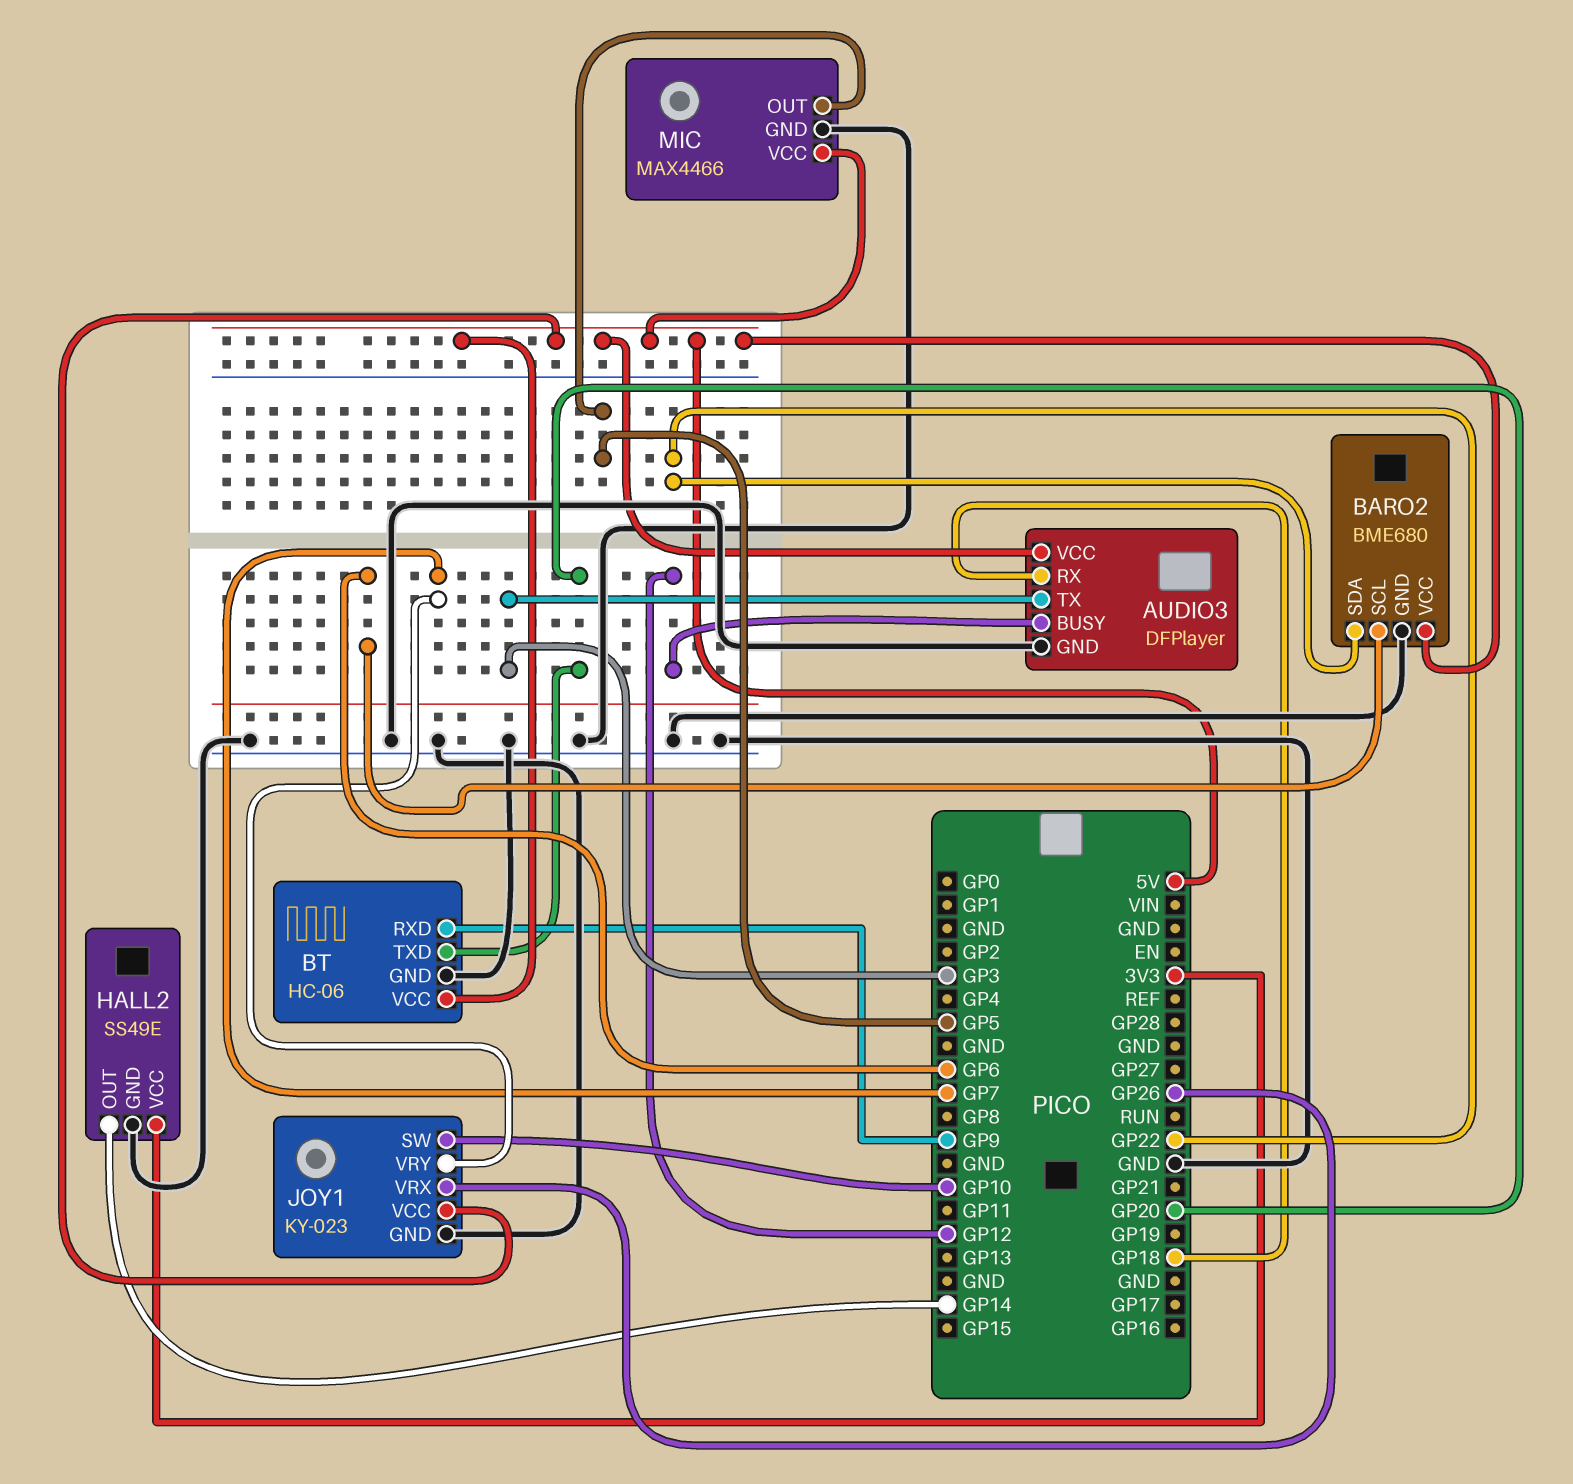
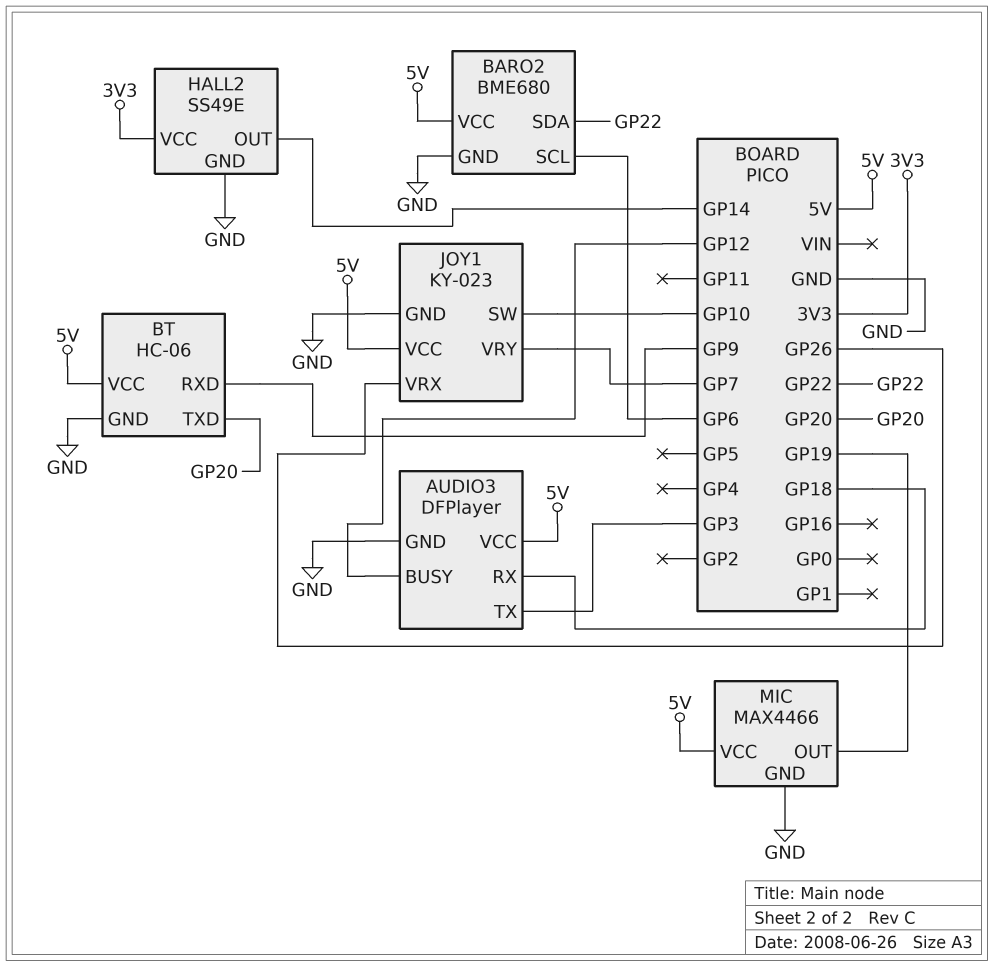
MIC pin OUT: GP5 -> GP19

